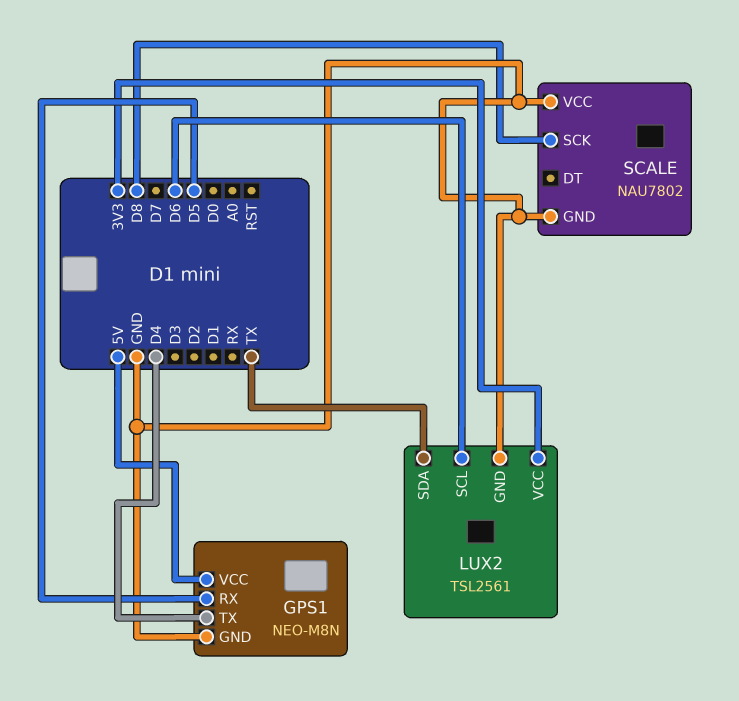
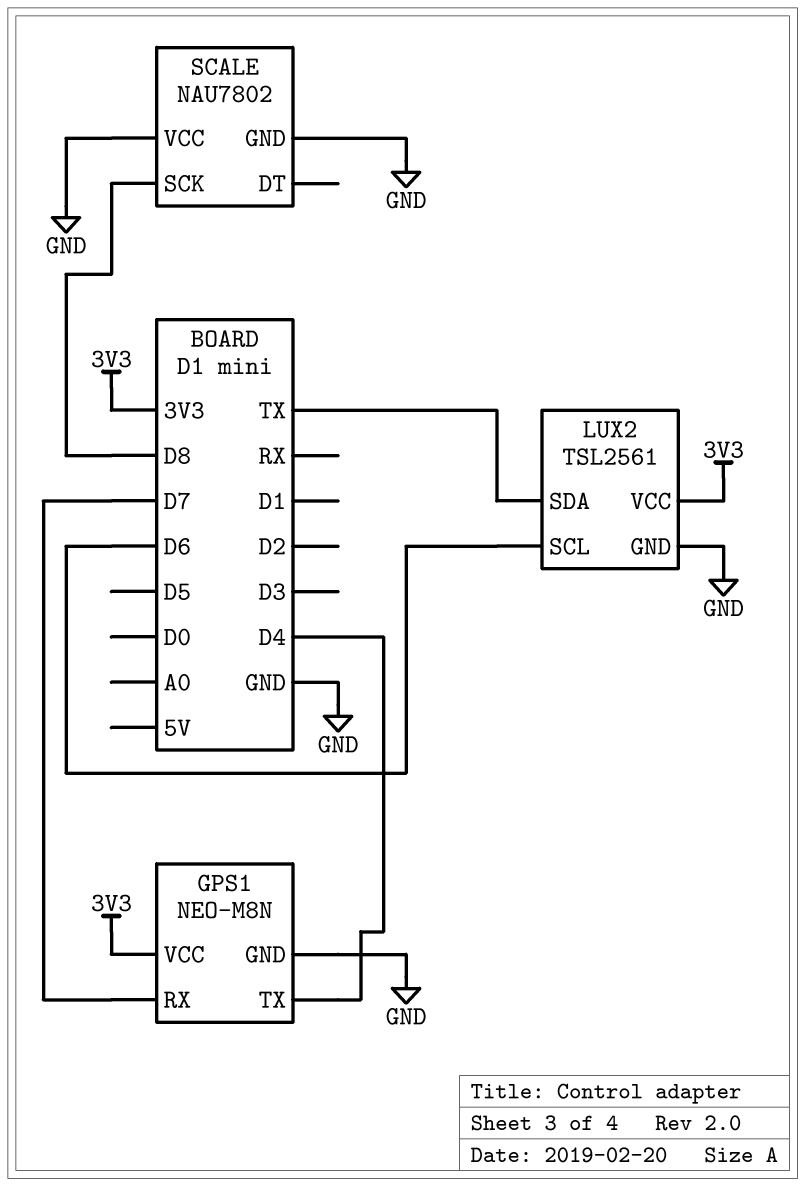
GPS1 pin RX: D5 -> D7
GPS1 pin VCC: 5V -> 3V3

